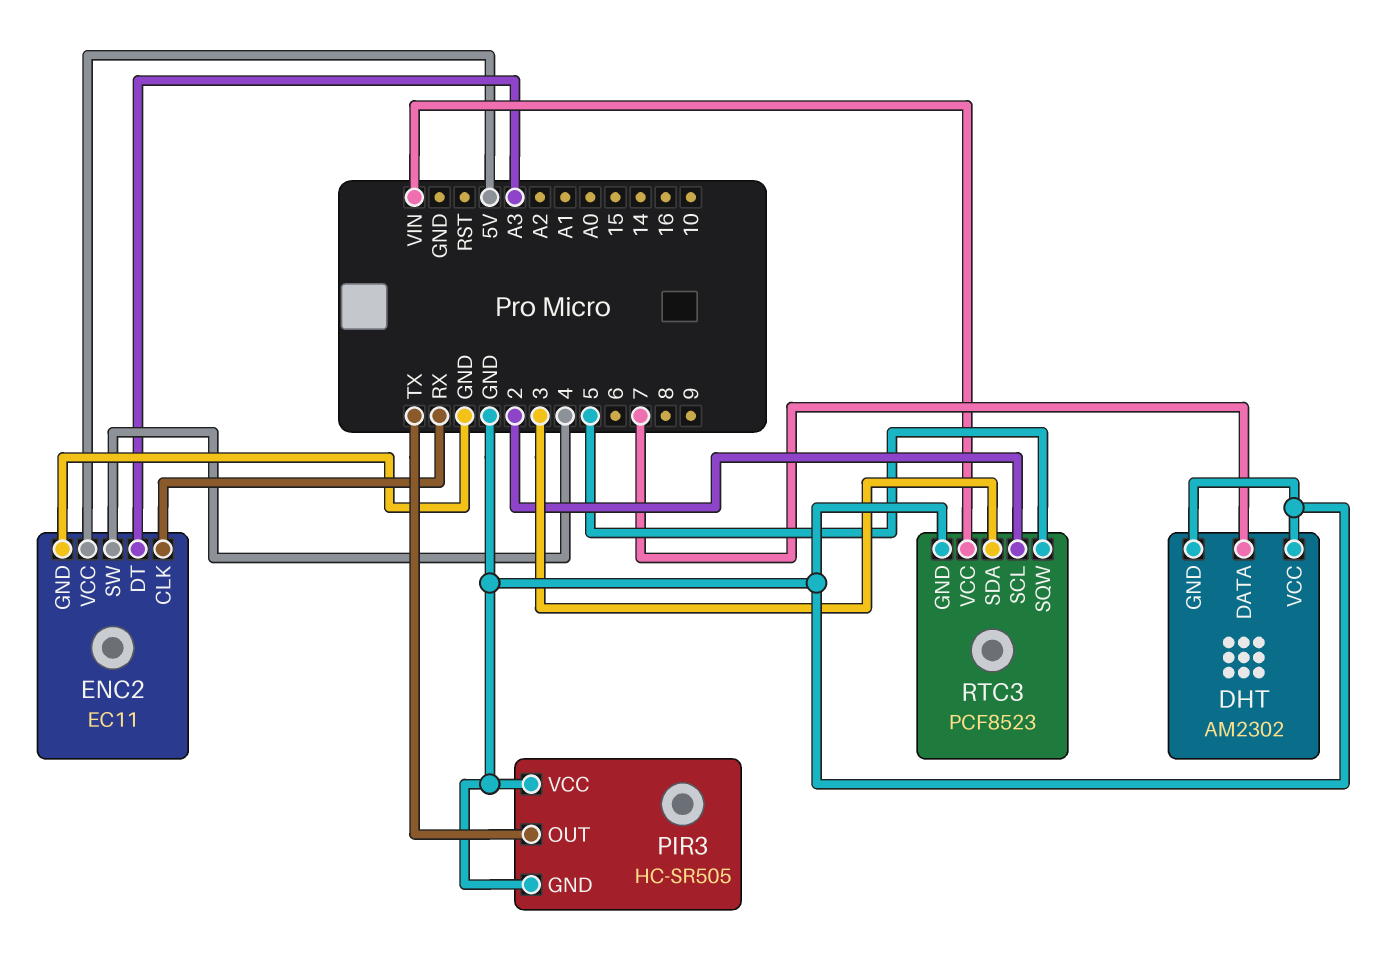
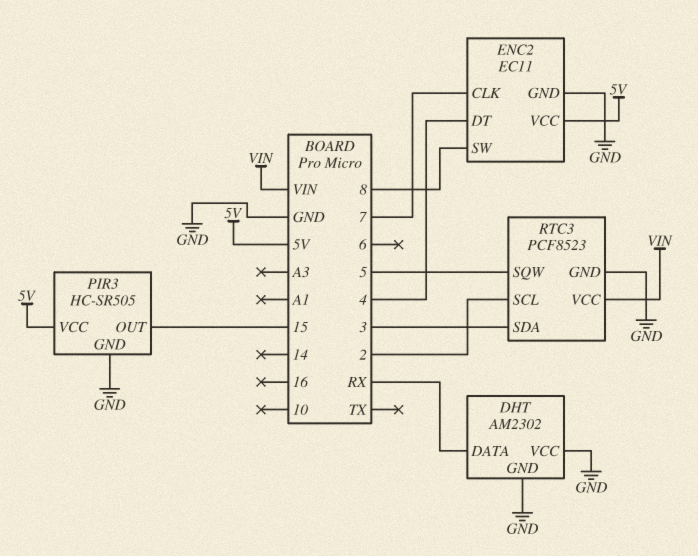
DHT pin DATA: 7 -> RX
ENC2 pin CLK: RX -> 7
ENC2 pin DT: A3 -> 4
ENC2 pin SW: 4 -> 8
PIR3 pin OUT: TX -> 15
PIR3 pin VCC: GND -> 5V

